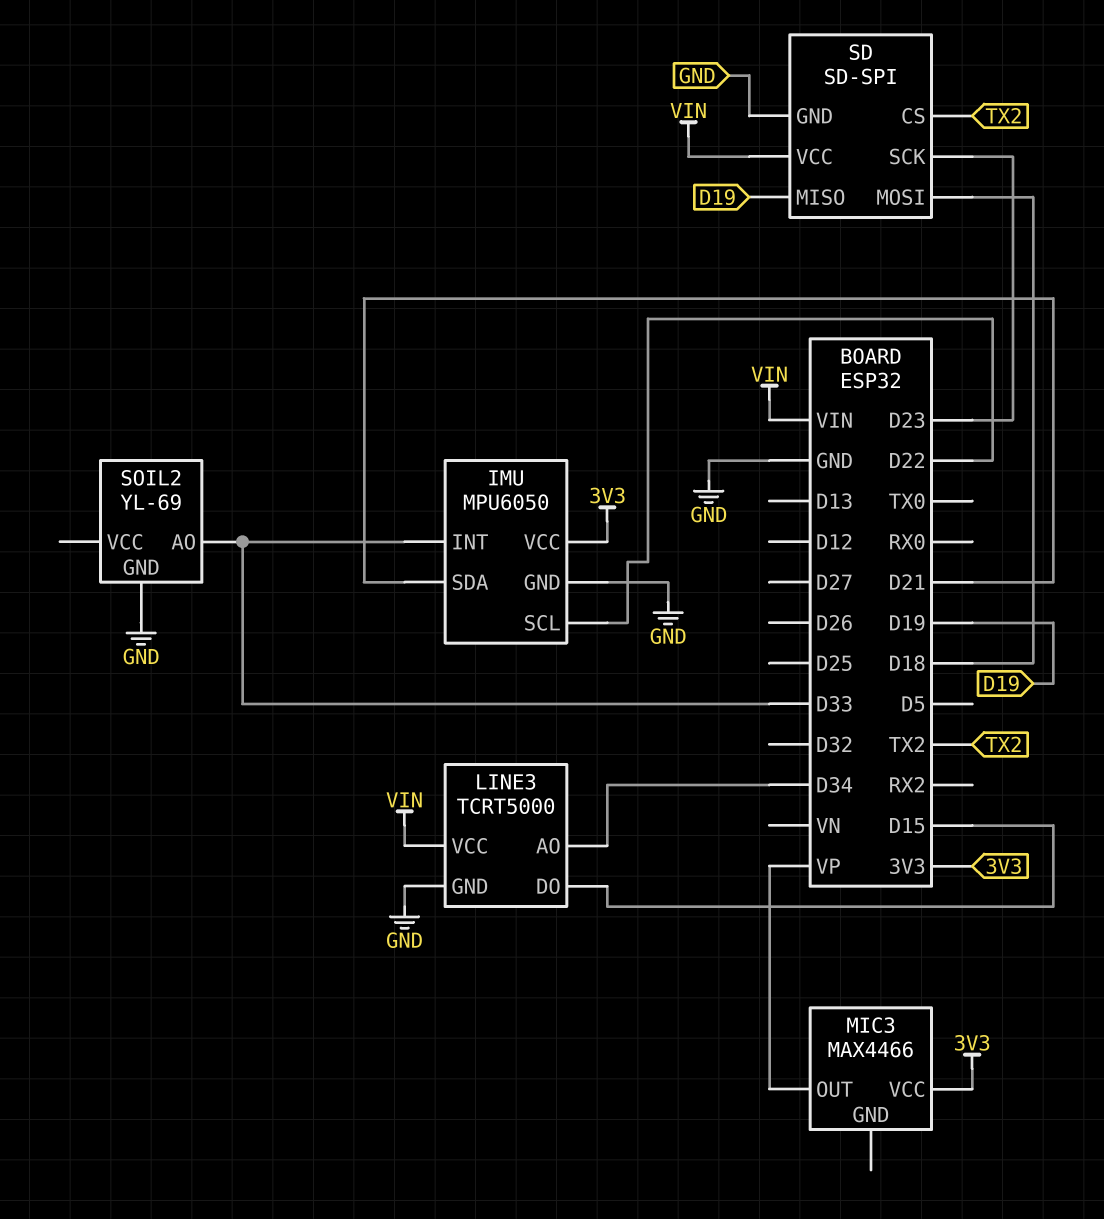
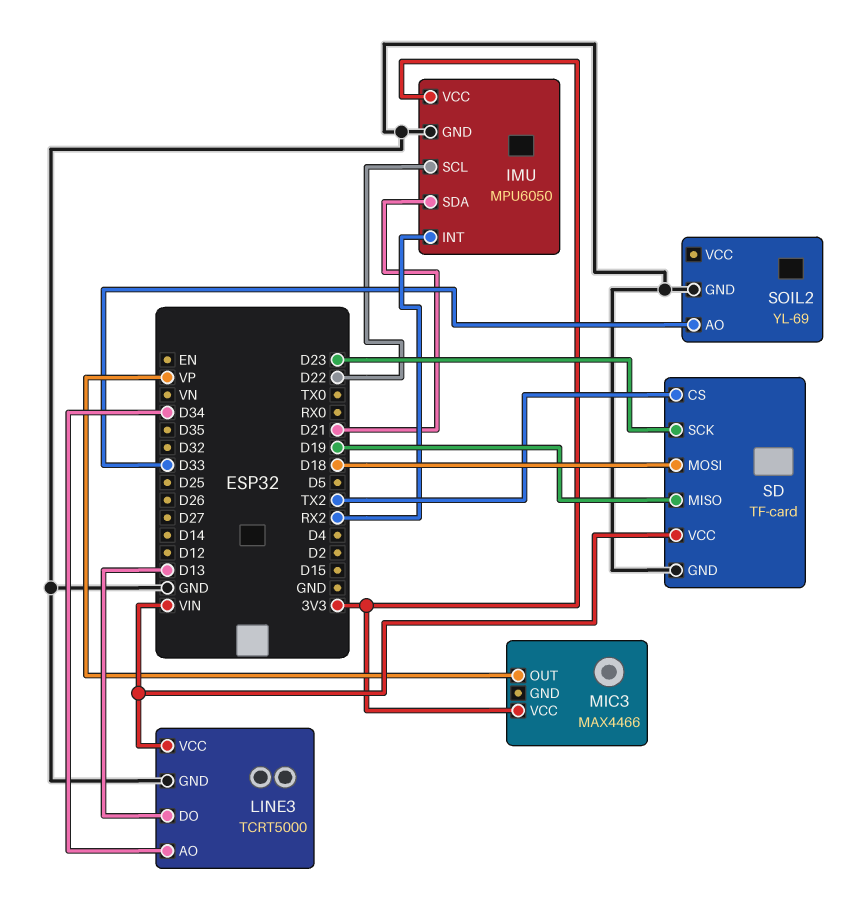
IMU pin INT: D33 -> RX2
LINE3 pin DO: D15 -> D13
SD: SD-SPI -> TF-card

